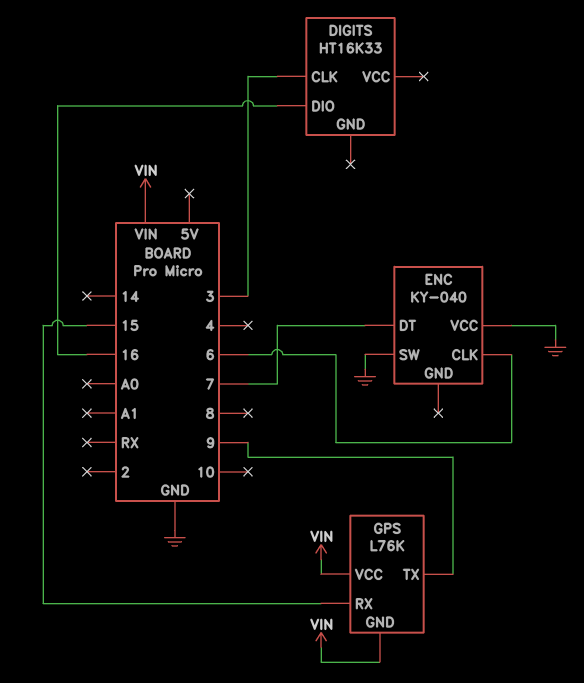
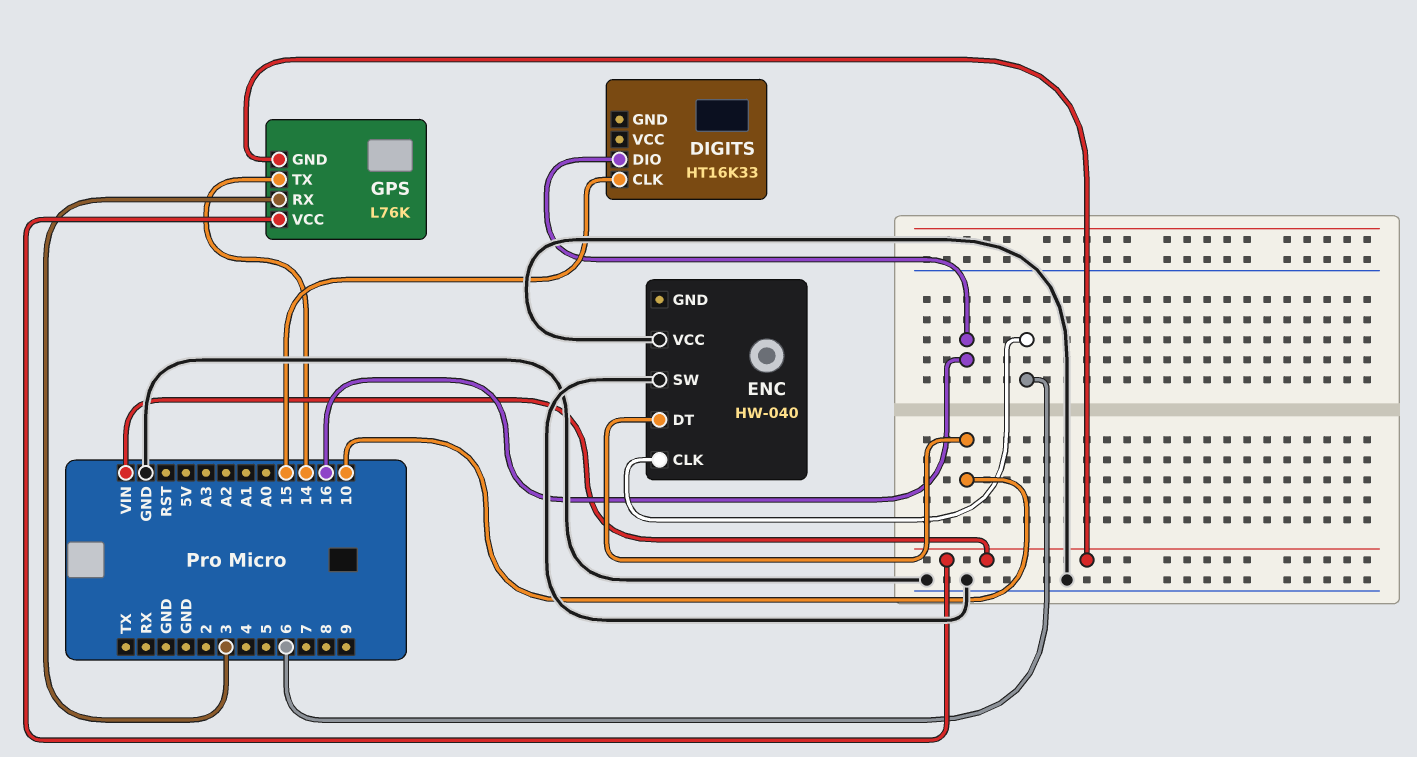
DIGITS pin CLK: 3 -> 15
ENC: KY-040 -> HW-040
ENC pin DT: 7 -> 10
GPS pin RX: 15 -> 3
GPS pin TX: 9 -> 14

